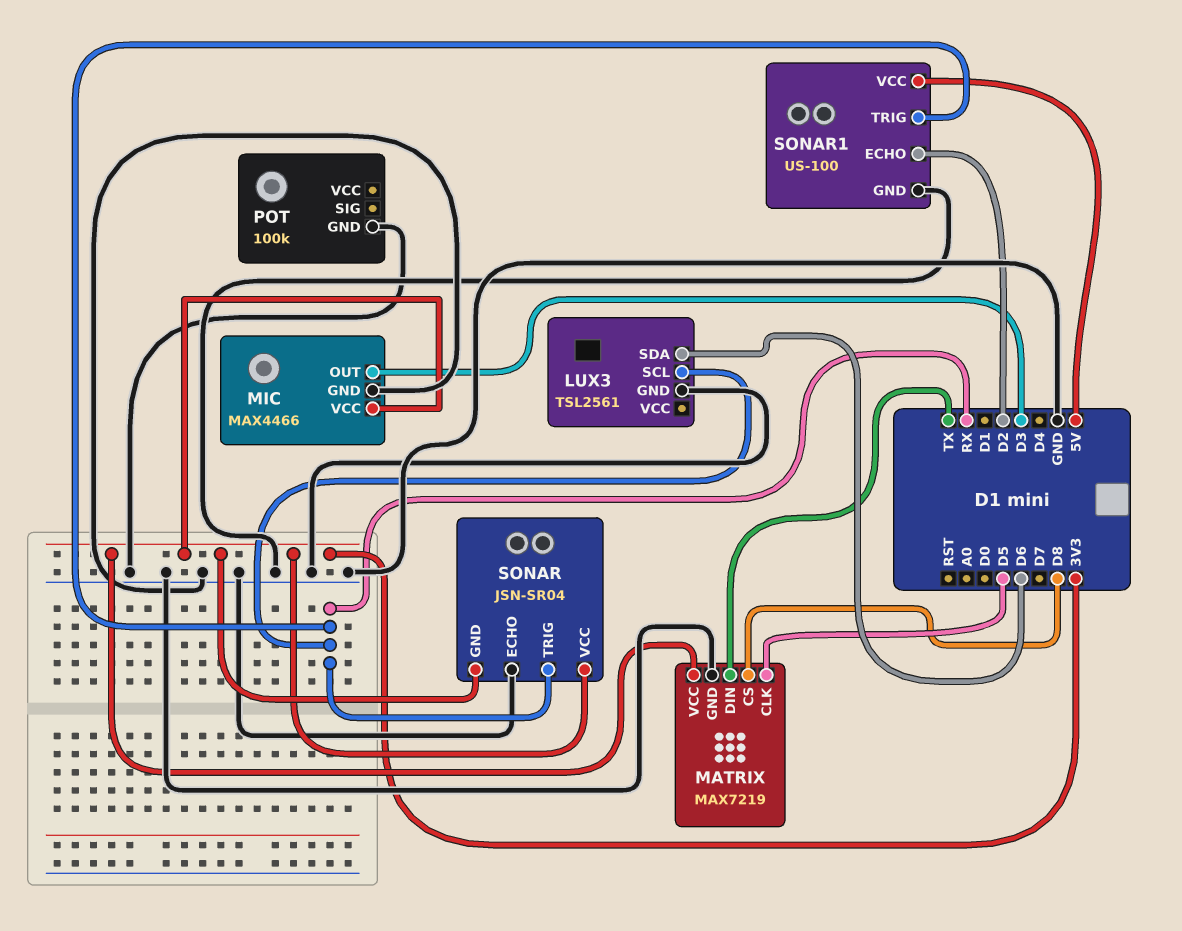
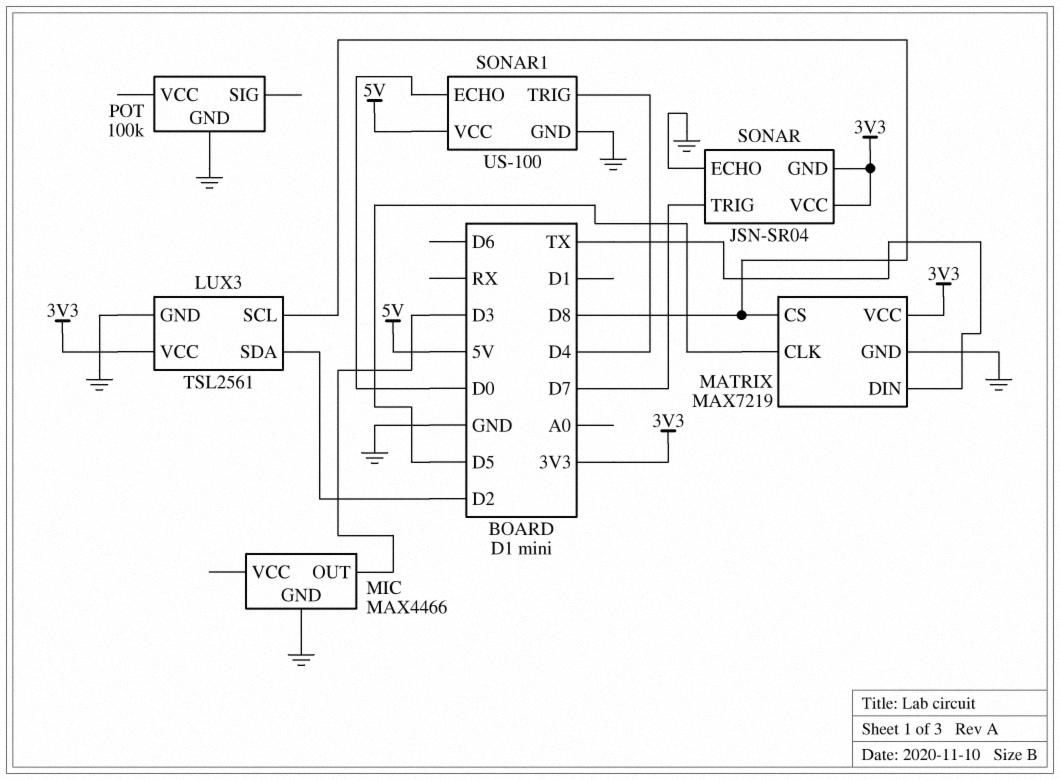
LUX3 pin SCL: RX -> D8
LUX3 pin SDA: D6 -> D2
LUX3 pin VCC: none -> 3V3
MIC pin VCC: 3V3 -> none
SONAR pin TRIG: RX -> D7
SONAR1 pin ECHO: D2 -> D0
SONAR1 pin TRIG: RX -> D4

